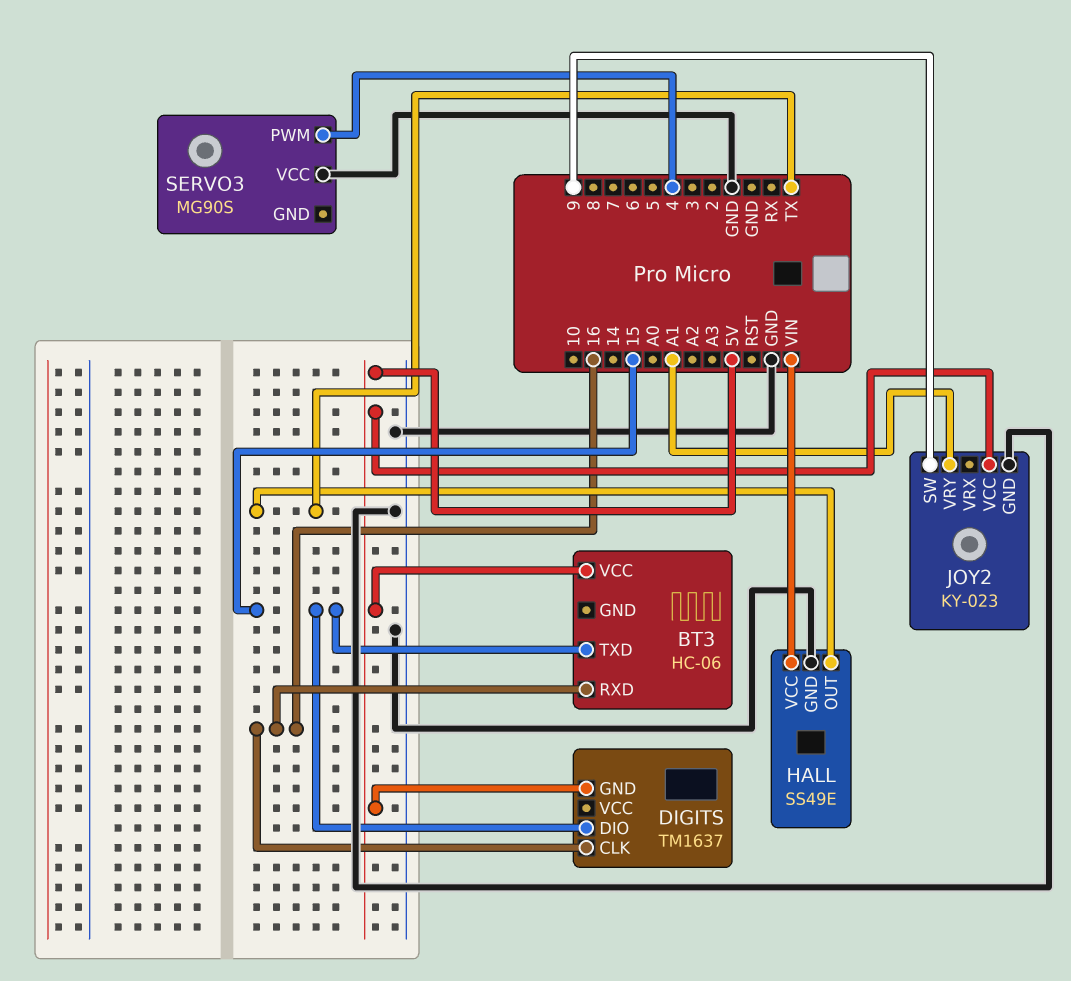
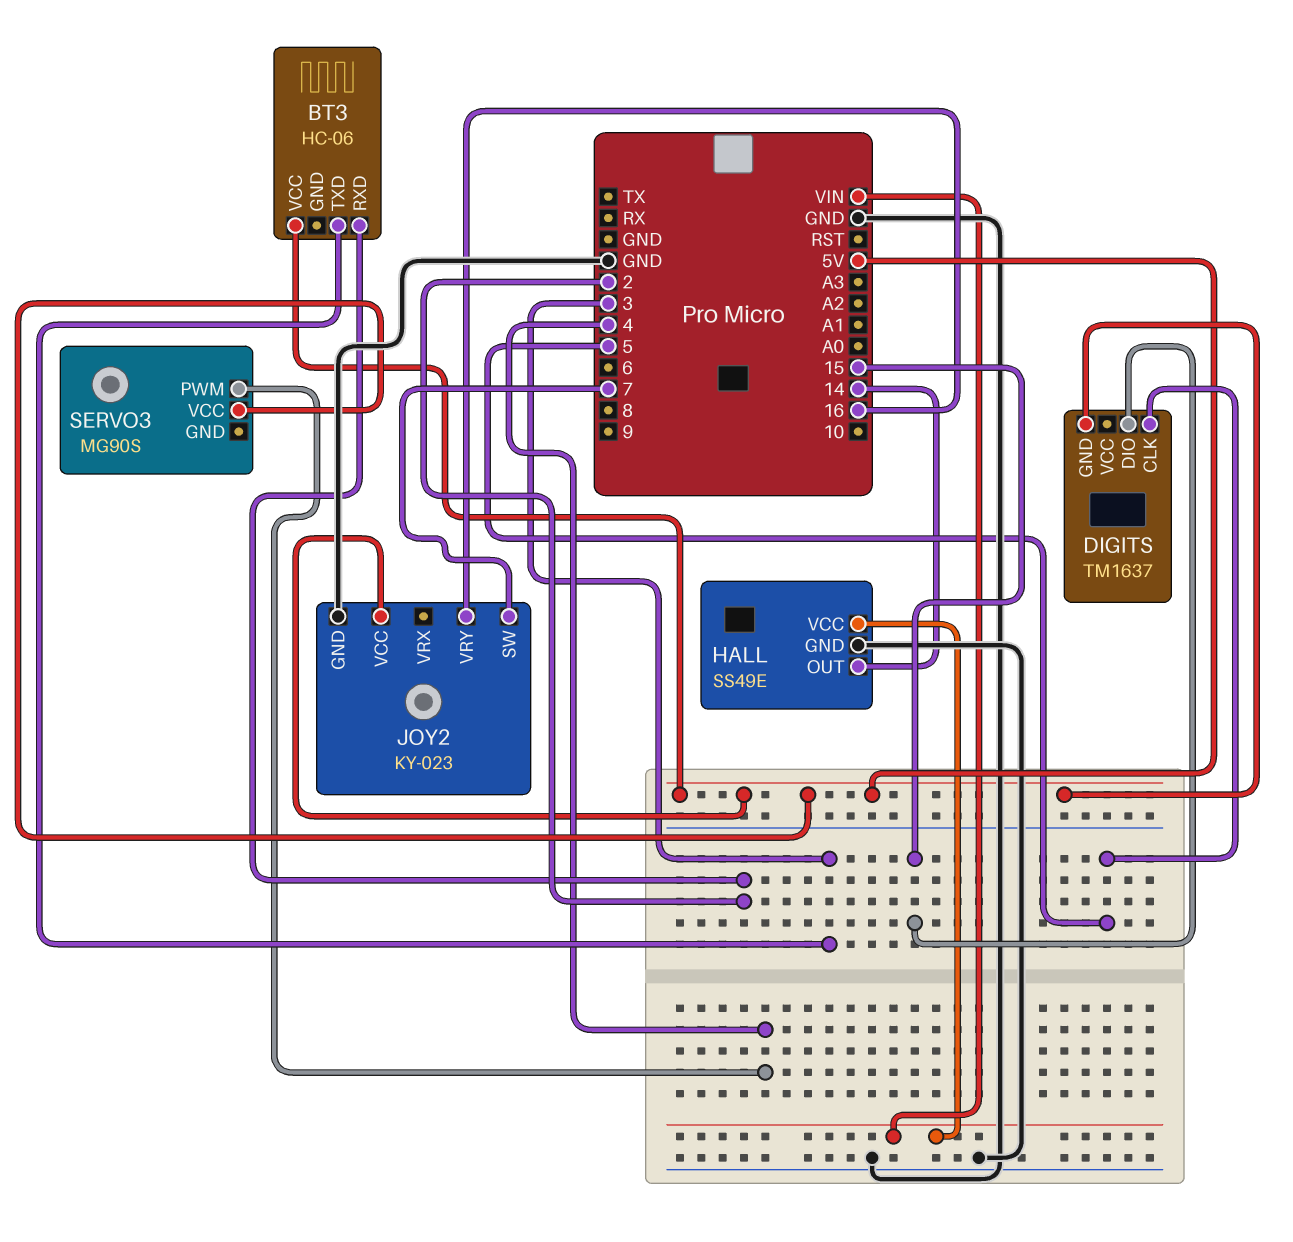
BT3 pin RXD: 16 -> 2
BT3 pin TXD: 15 -> 3
DIGITS pin CLK: 16 -> 5
HALL pin OUT: TX -> 14
JOY2 pin SW: 9 -> 7
JOY2 pin VRY: A1 -> 16
SERVO3 pin VCC: GND -> 5V

